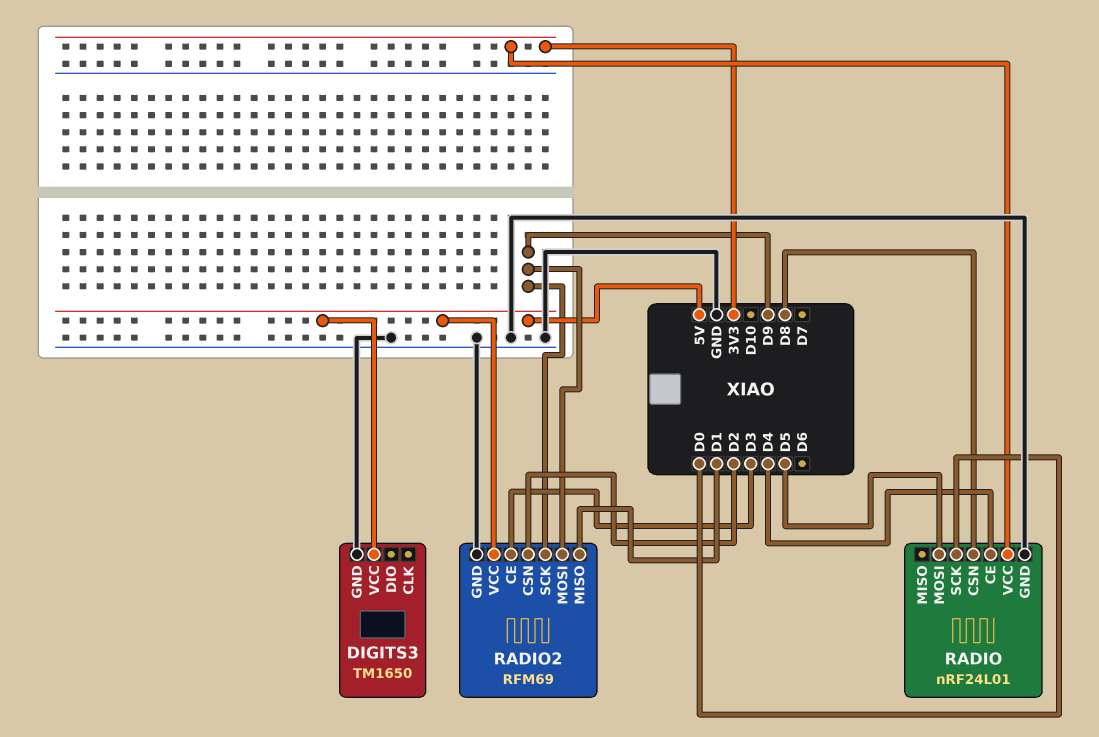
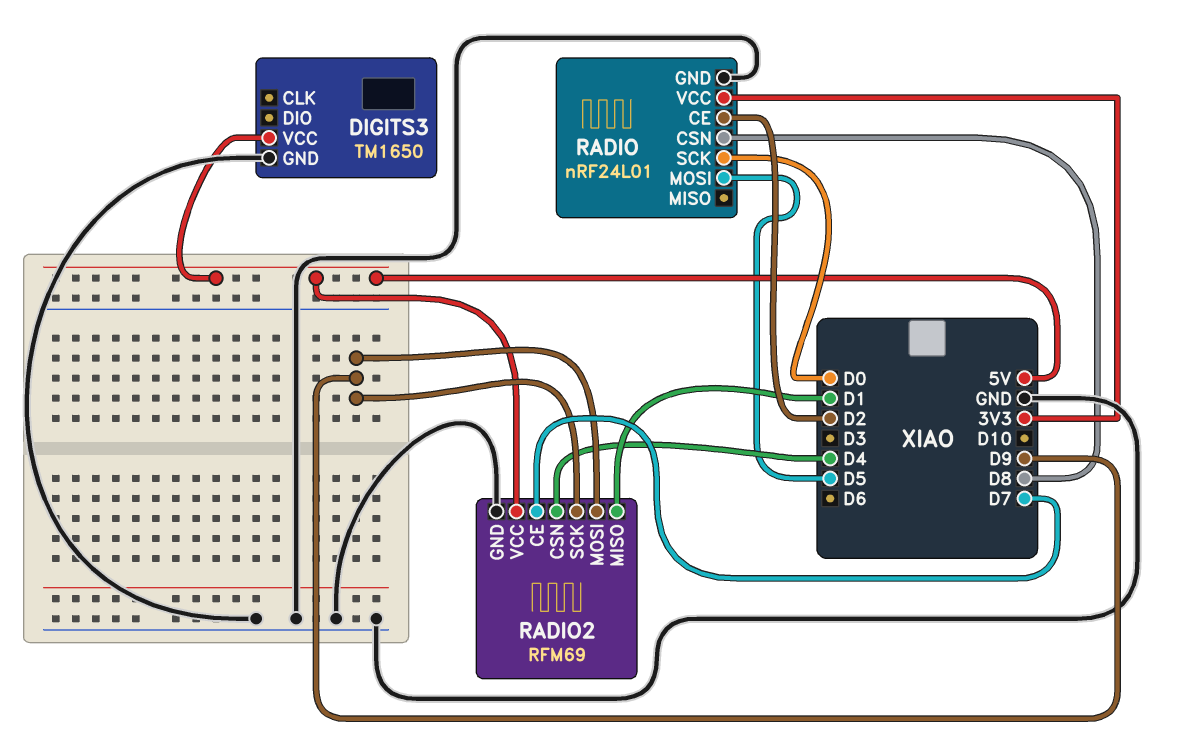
RADIO pin CE: D4 -> D2
RADIO2 pin CE: D3 -> D7
RADIO2 pin CSN: D2 -> D4

